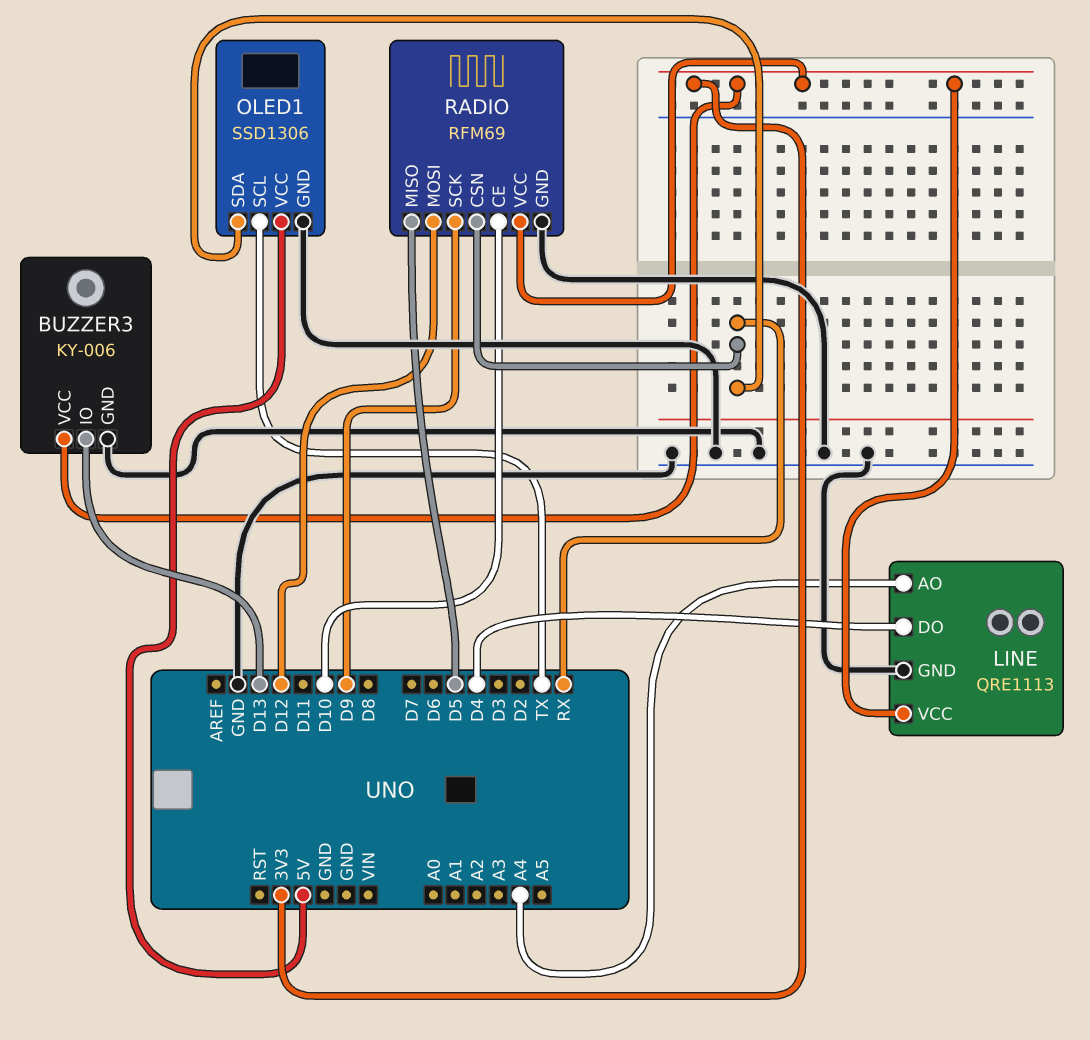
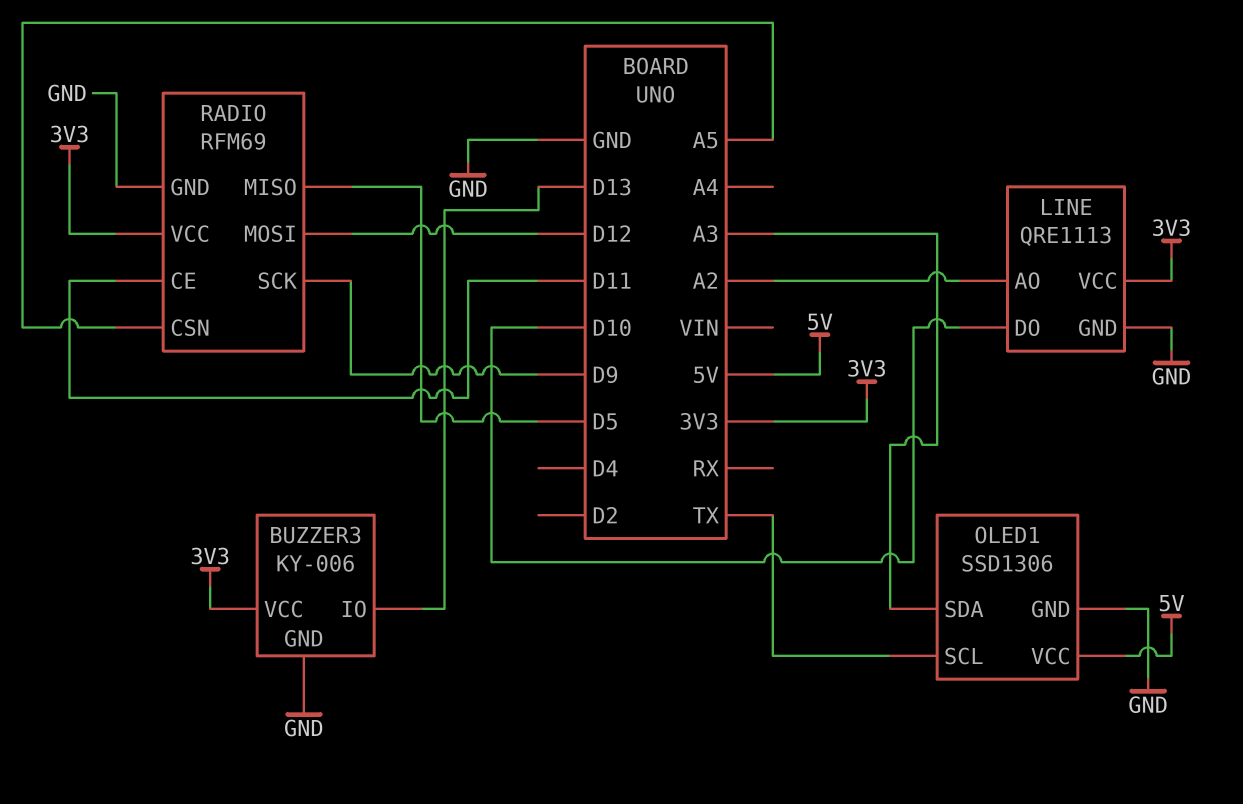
LINE pin AO: A4 -> A2
LINE pin DO: D4 -> D10
OLED1 pin SDA: RX -> A3
RADIO pin CE: D10 -> D11
RADIO pin CSN: RX -> A5

